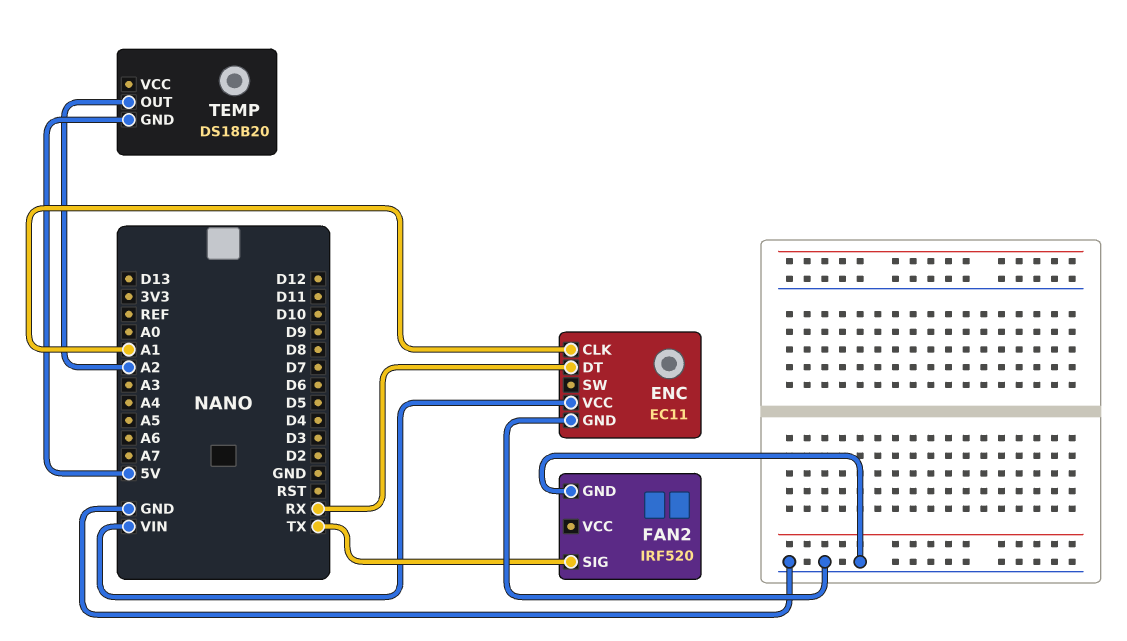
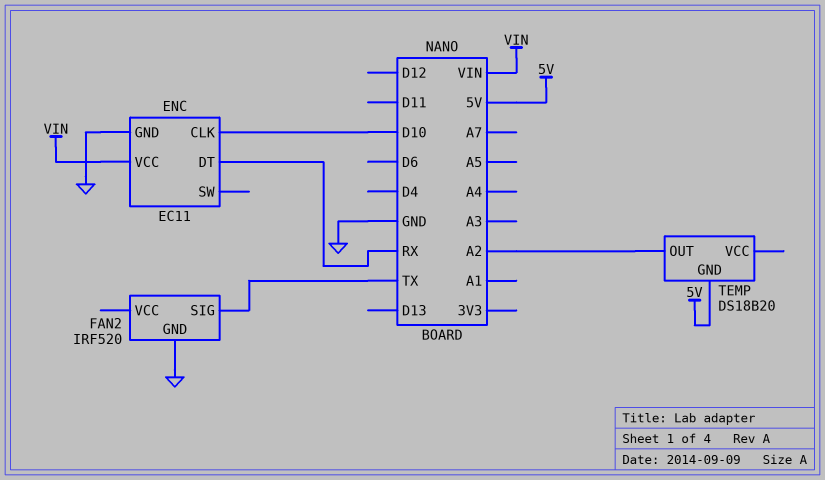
ENC pin CLK: A1 -> D10

